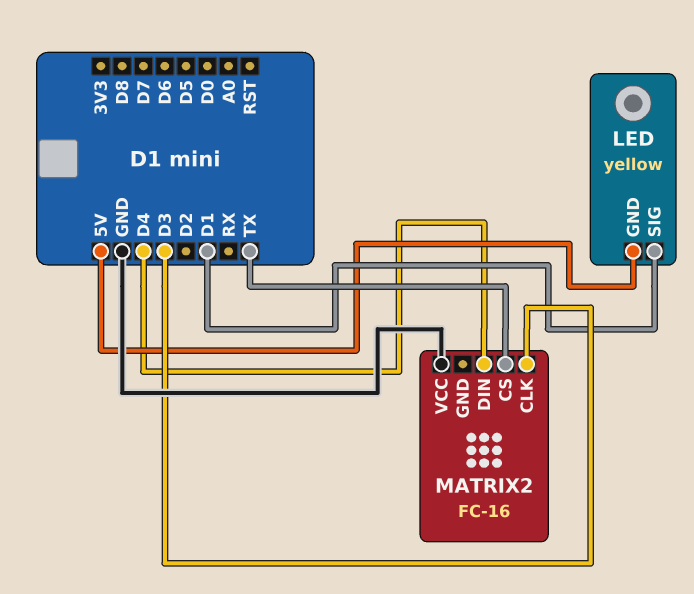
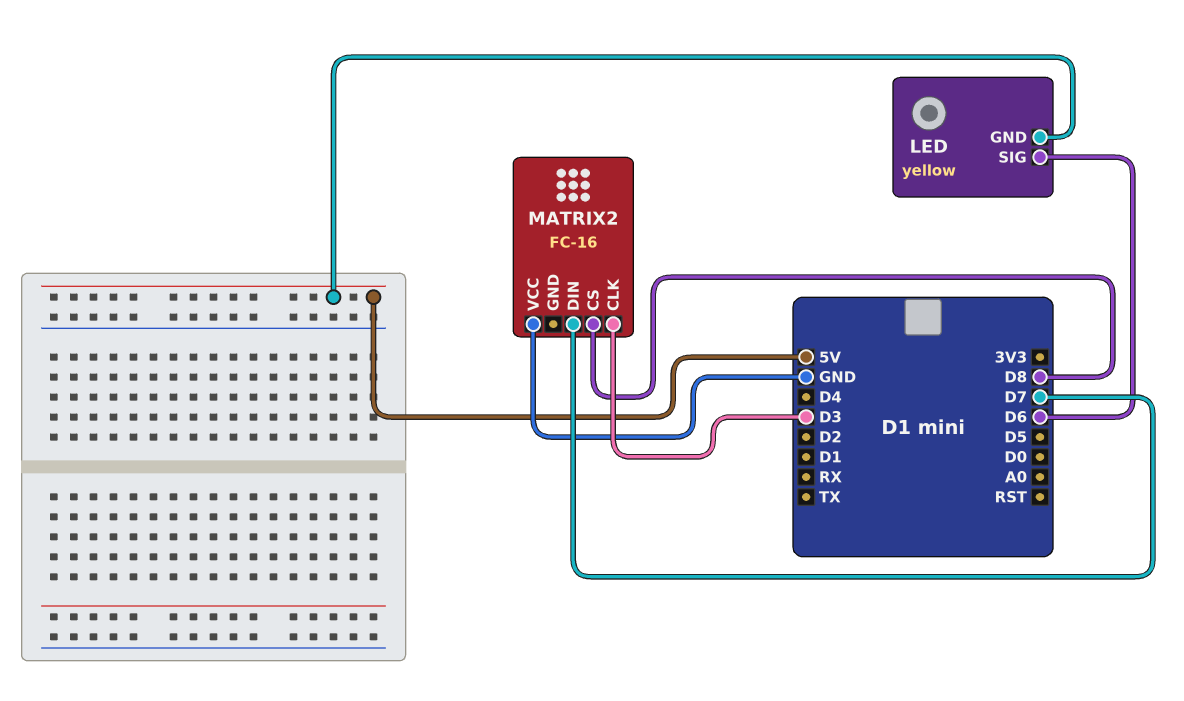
LED pin SIG: D1 -> D6
MATRIX2 pin CS: TX -> D8
MATRIX2 pin DIN: D4 -> D7

